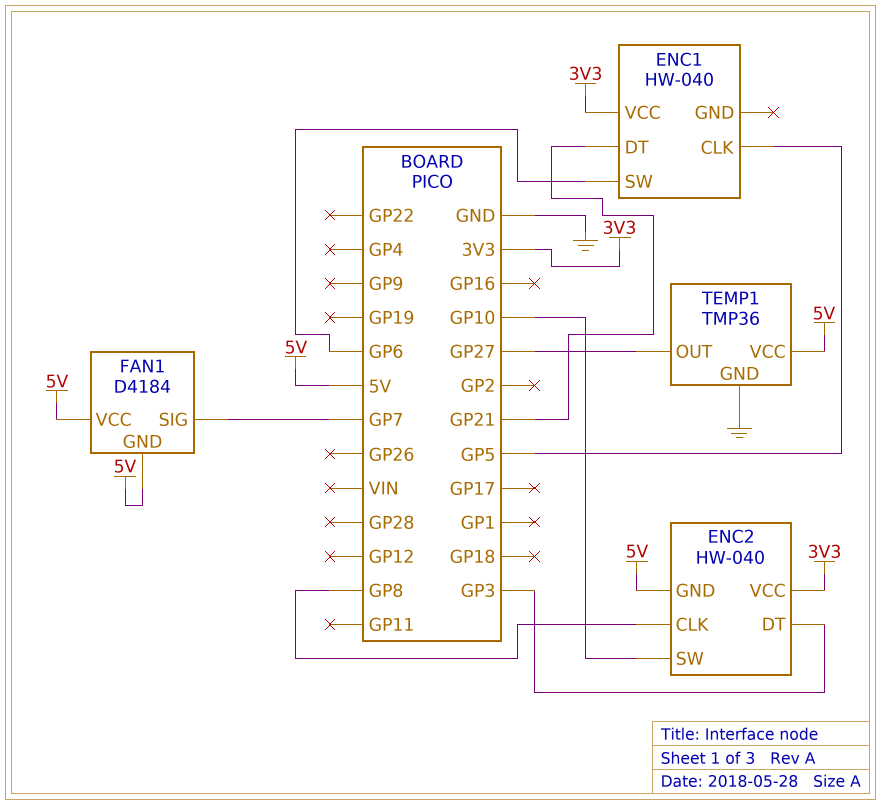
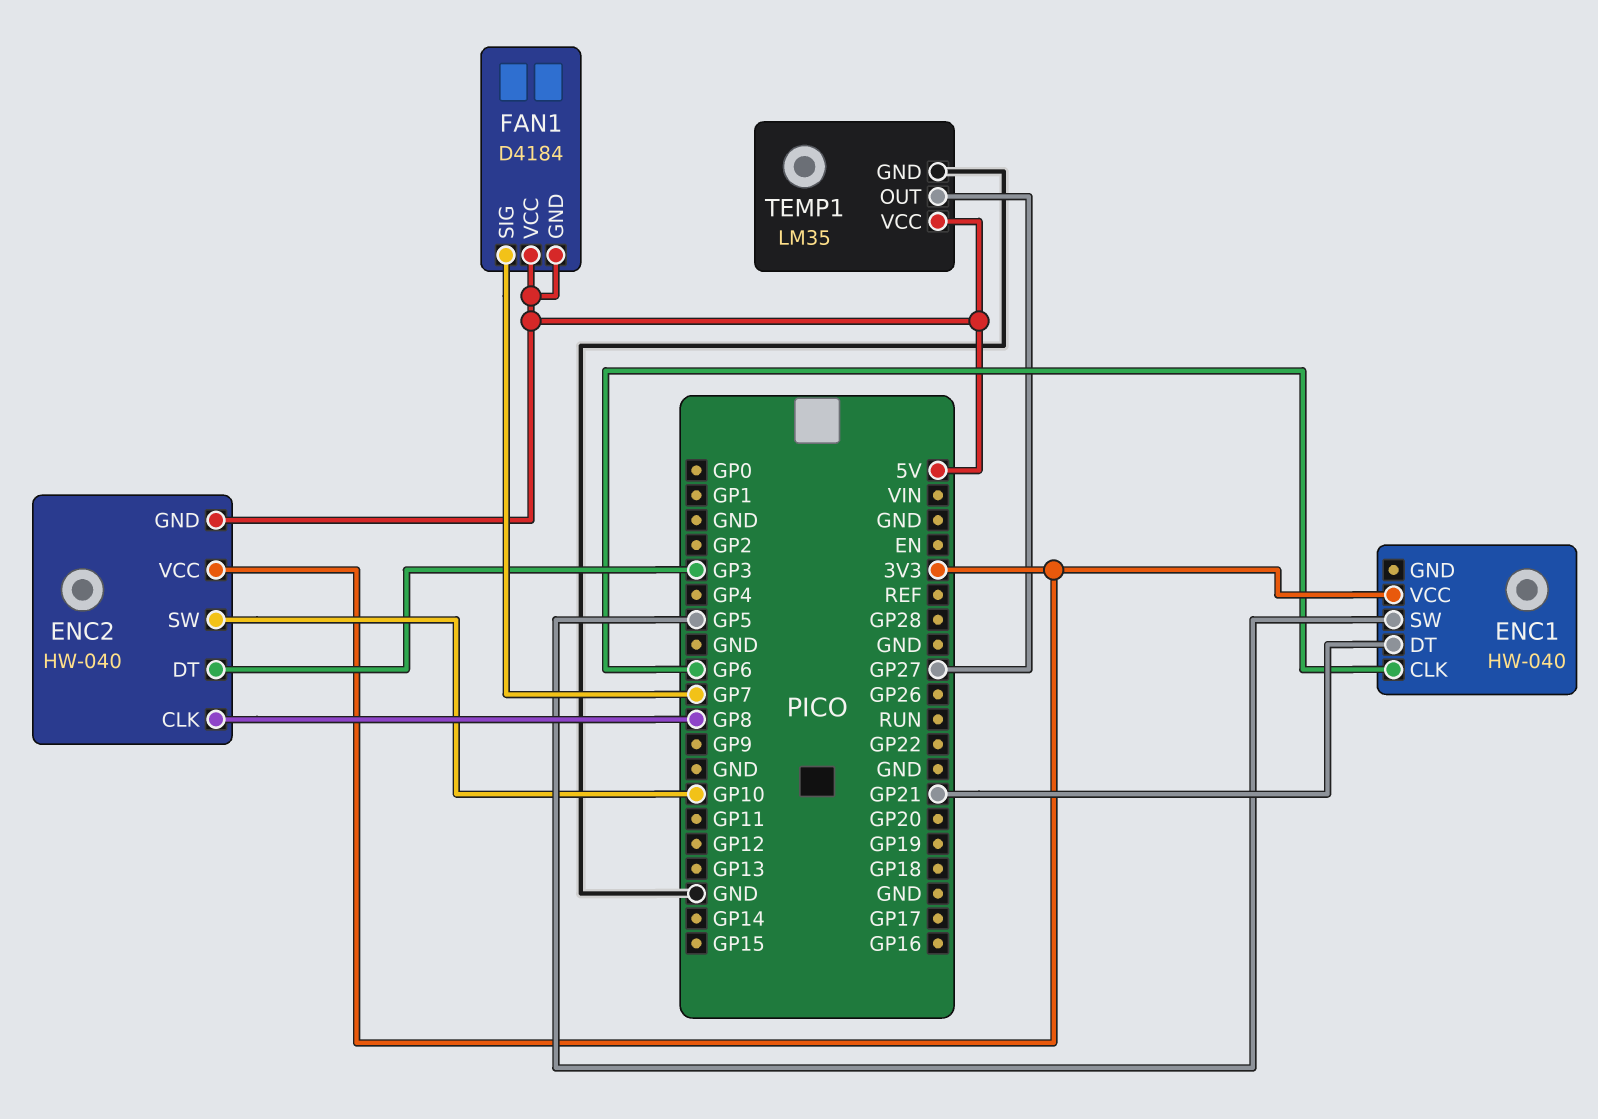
ENC1 pin CLK: GP5 -> GP6
ENC1 pin SW: GP6 -> GP5
TEMP1: TMP36 -> LM35

